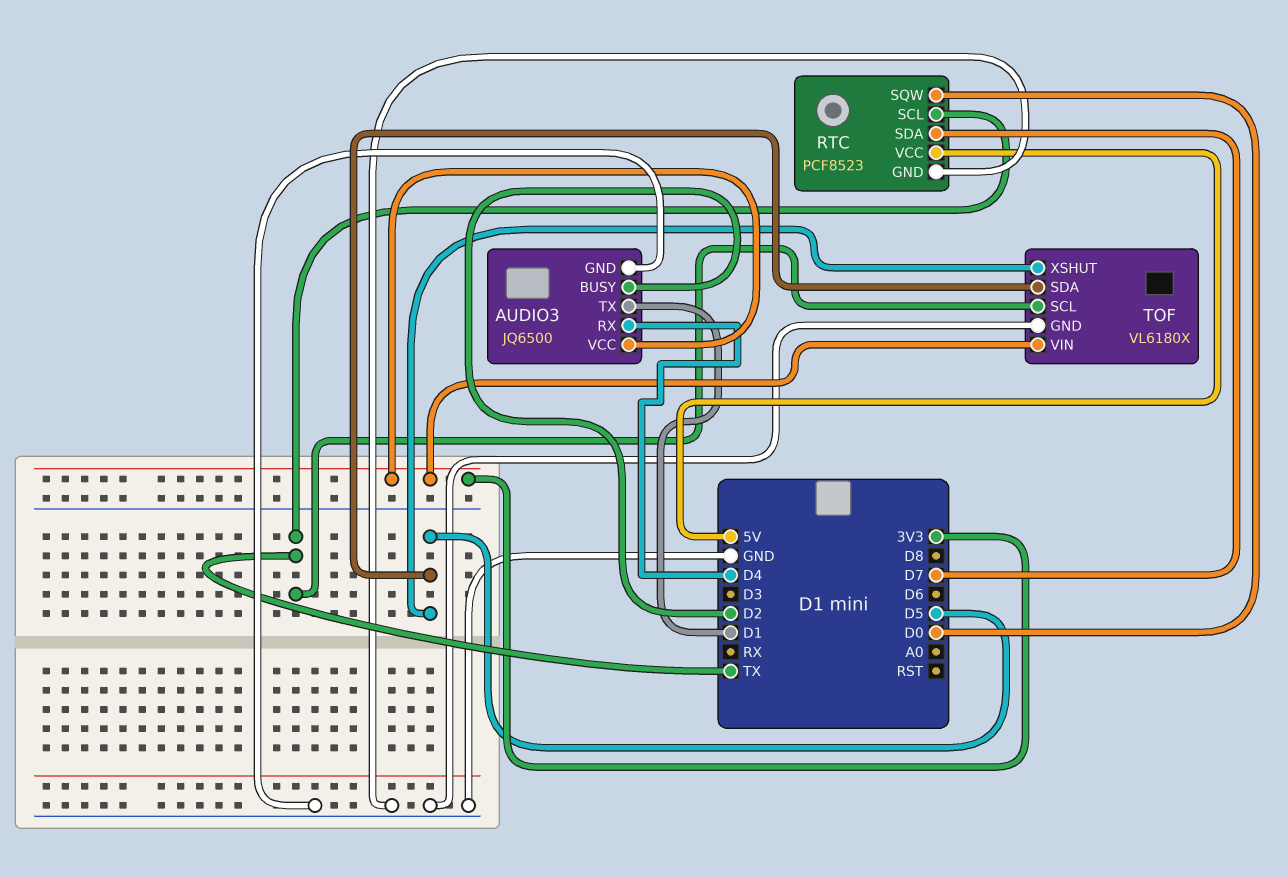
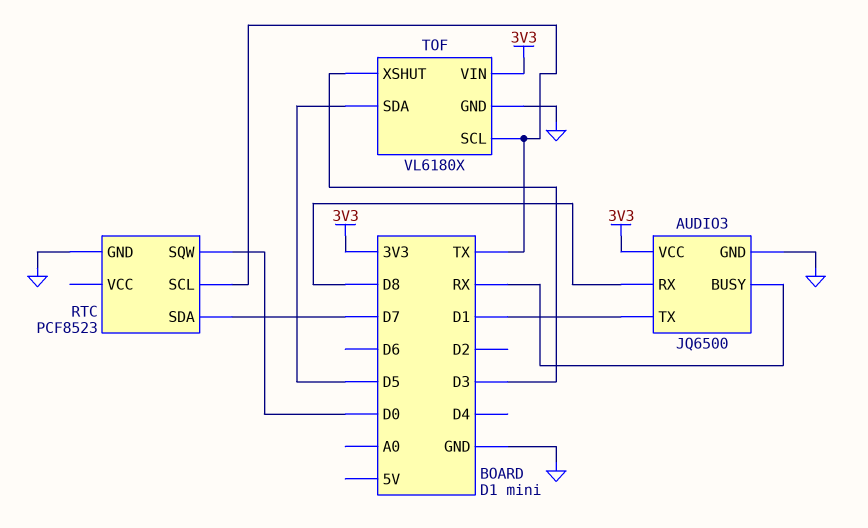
AUDIO3 pin BUSY: D2 -> RX
AUDIO3 pin RX: D4 -> D8
RTC pin VCC: 5V -> none
TOF pin XSHUT: D5 -> D3

